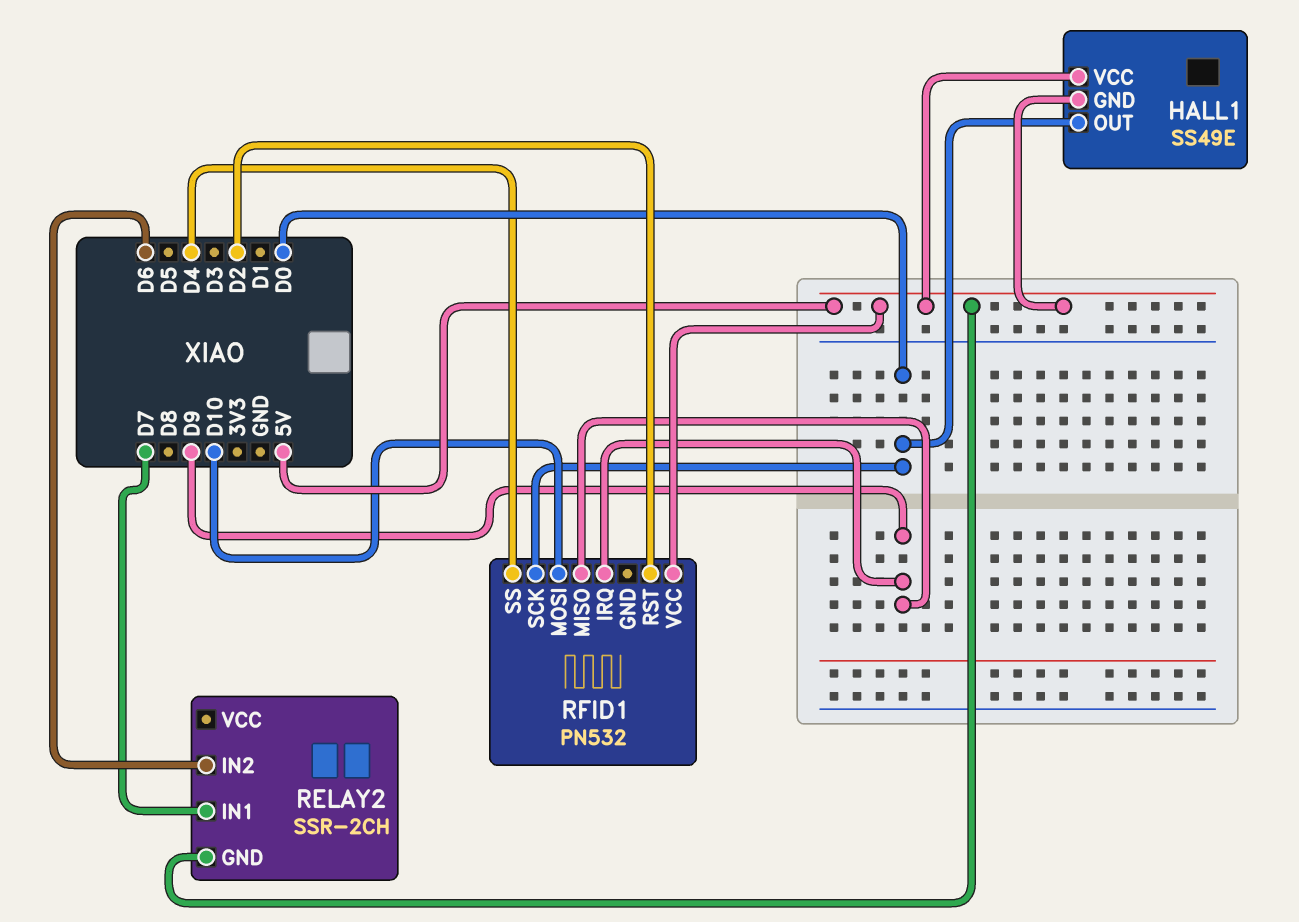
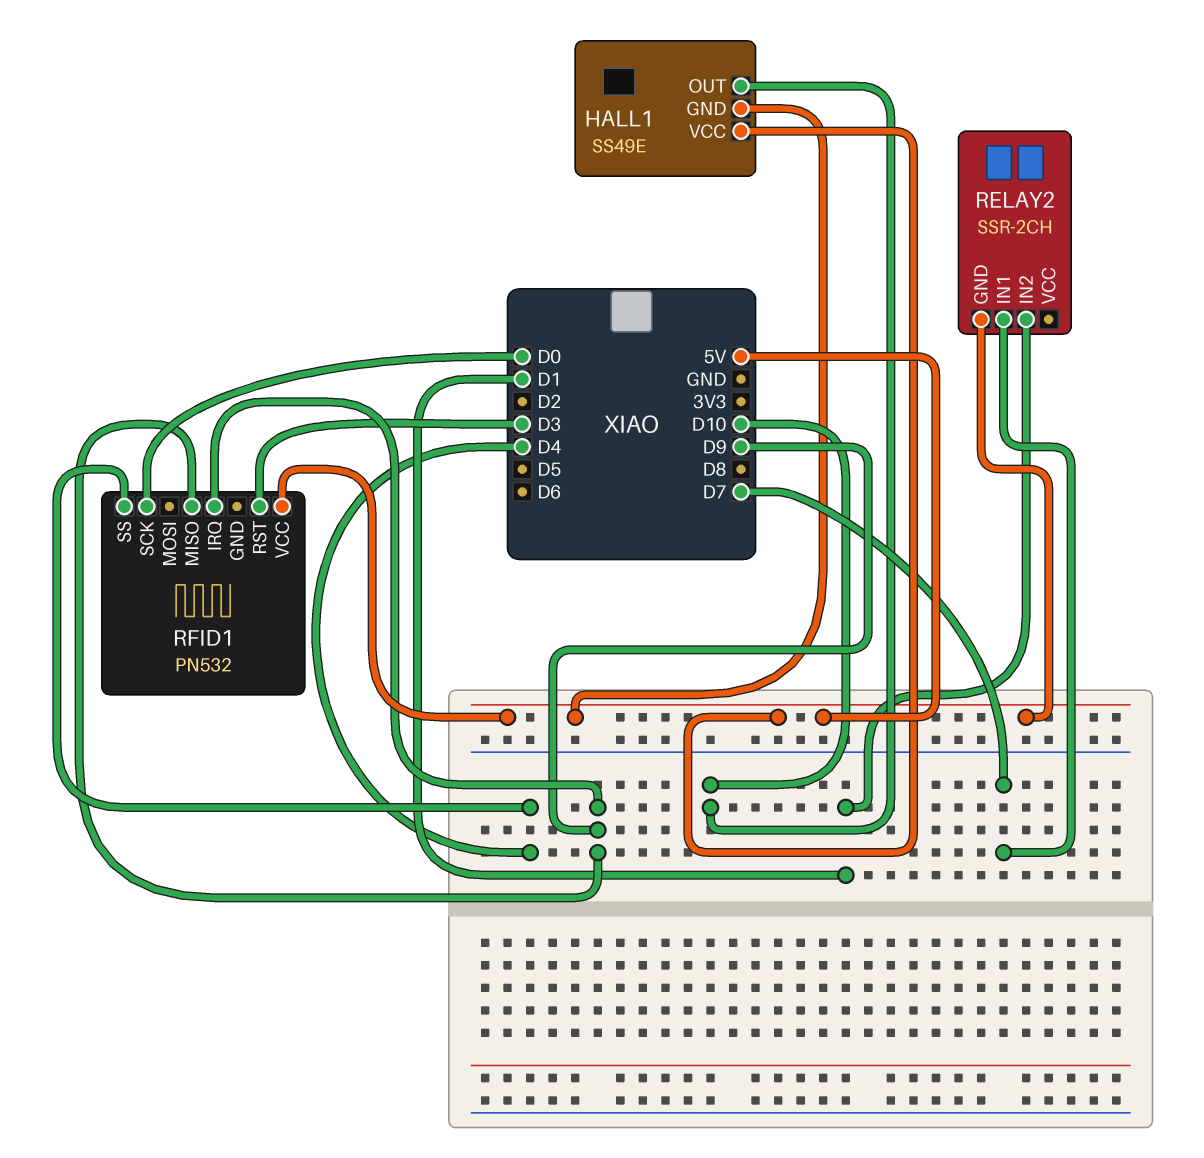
HALL1 pin OUT: D0 -> D10
RELAY2 pin IN2: D6 -> D1
RFID1 pin MOSI: D10 -> none
RFID1 pin RST: D2 -> D3

